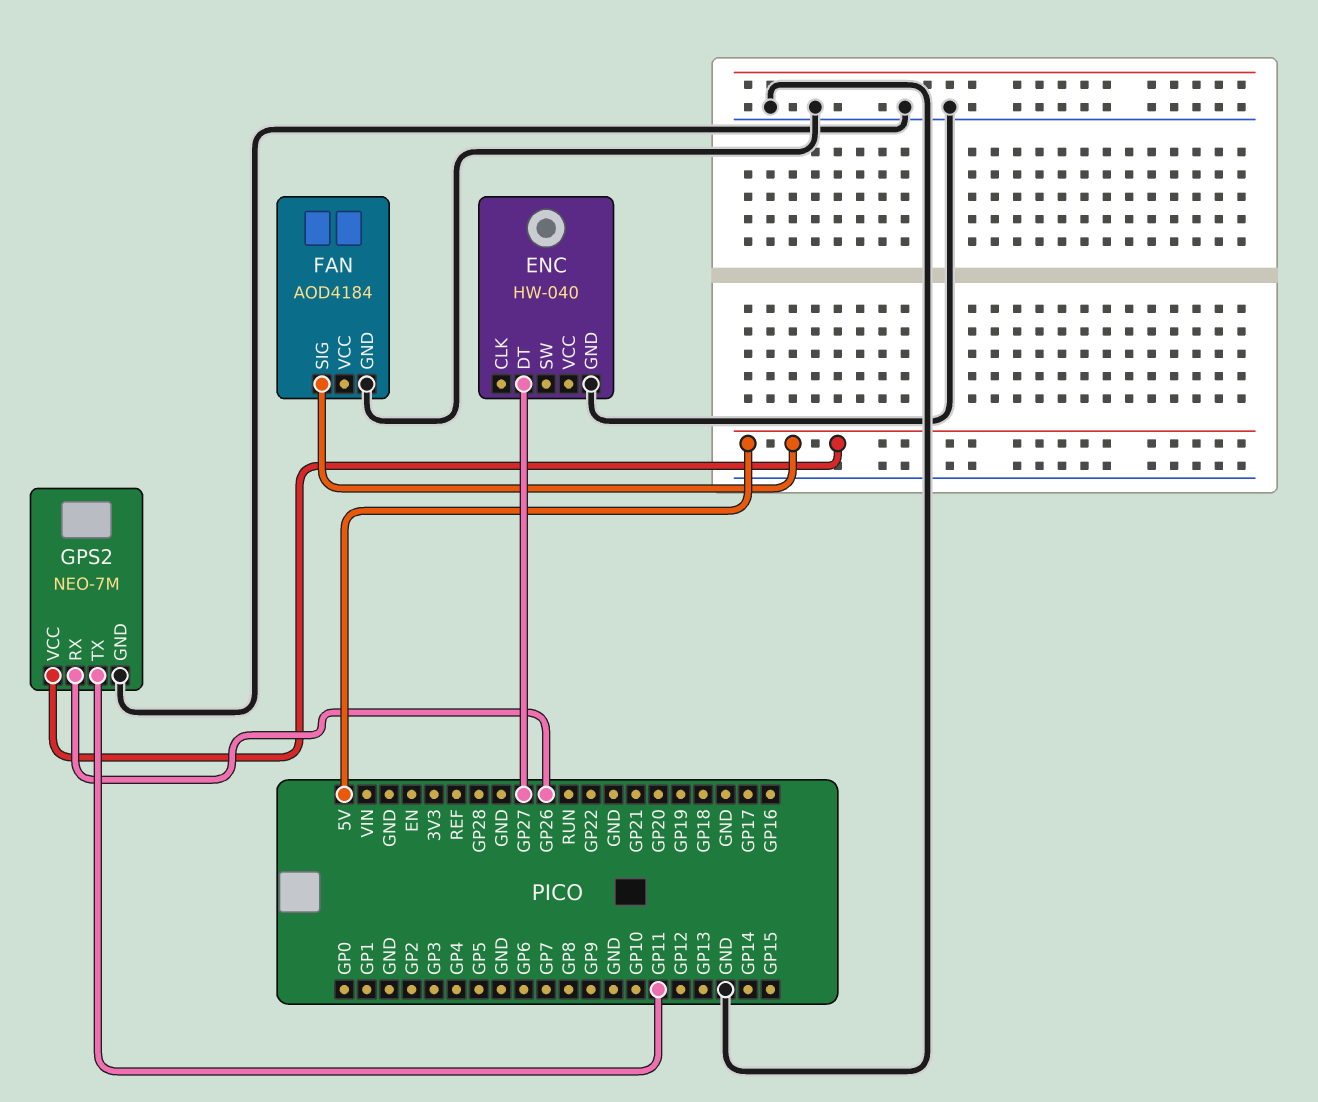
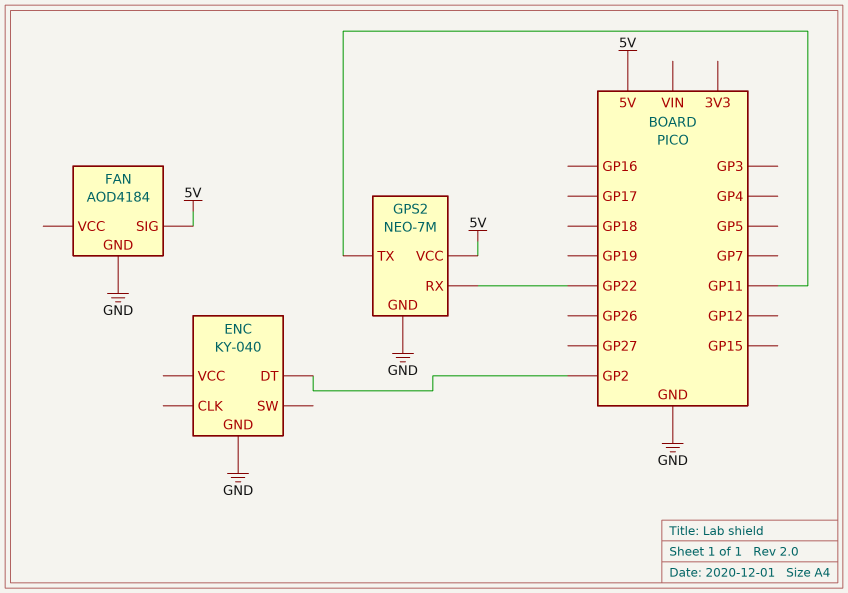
ENC: HW-040 -> KY-040
ENC pin DT: GP27 -> GP2
GPS2 pin RX: GP26 -> GP22

